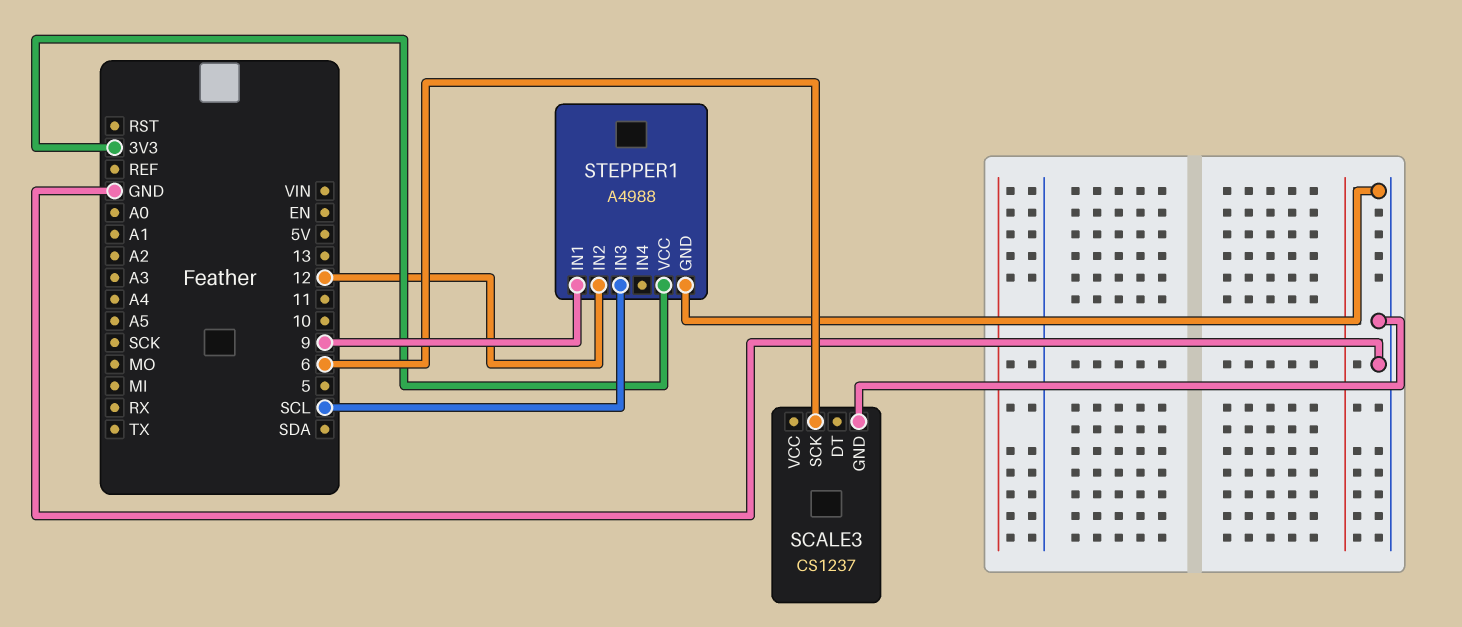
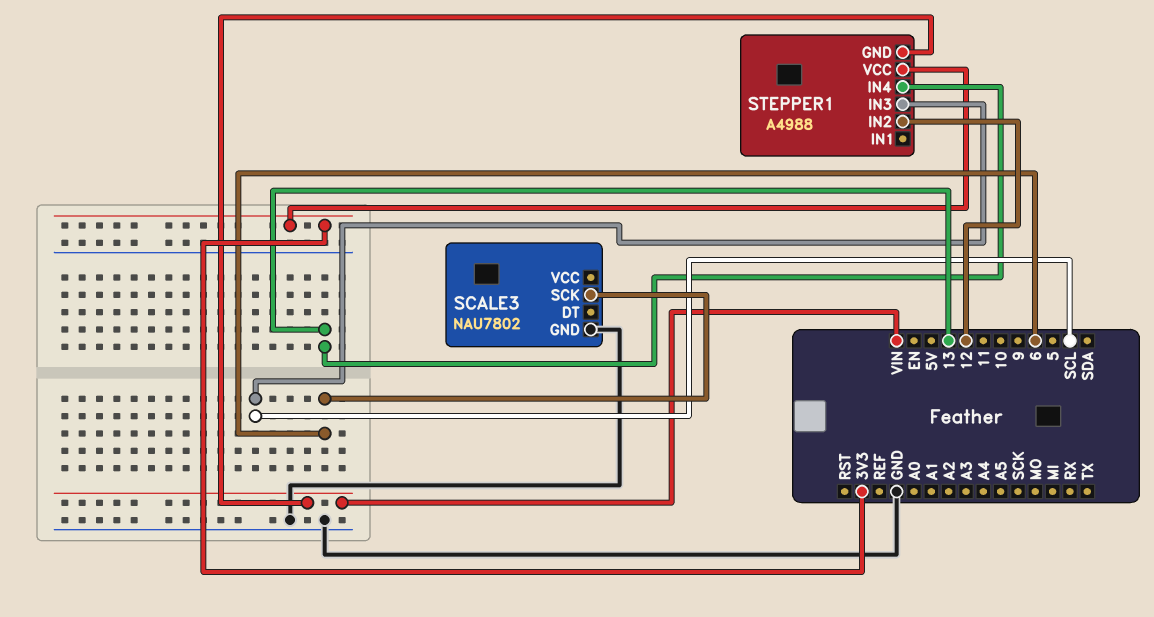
SCALE3: CS1237 -> NAU7802
STEPPER1 pin GND: GND -> VIN
STEPPER1 pin IN1: 9 -> none
STEPPER1 pin IN4: none -> 13

